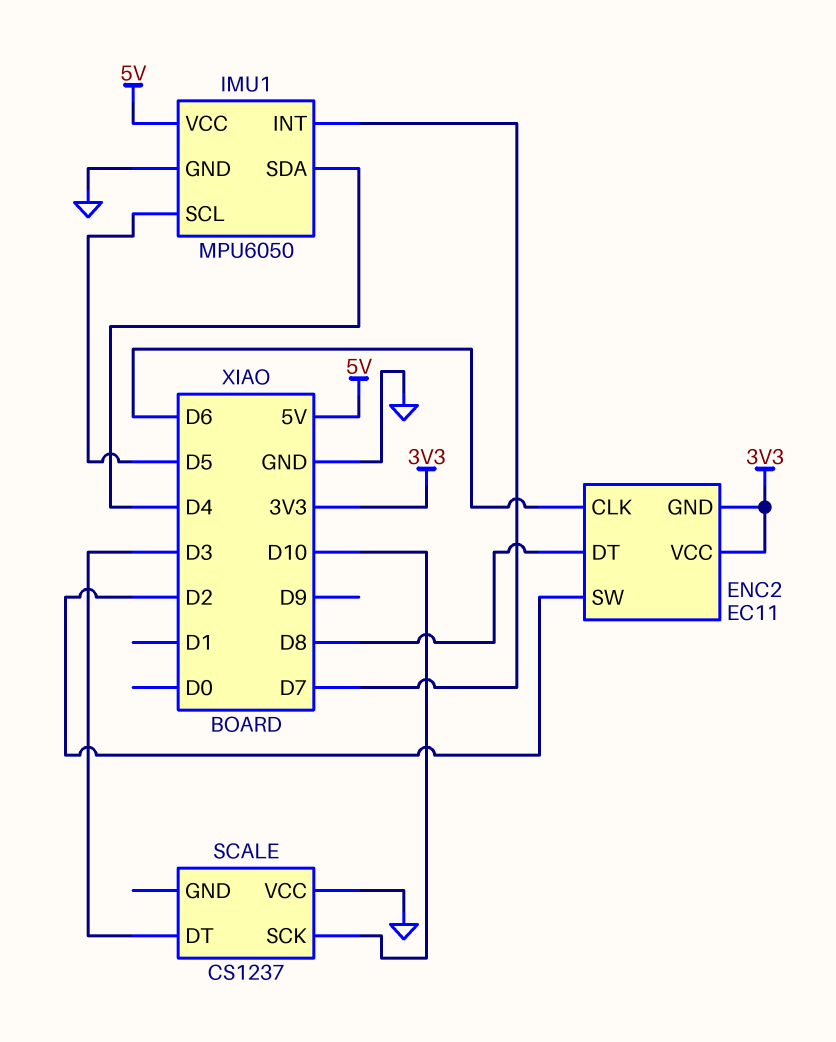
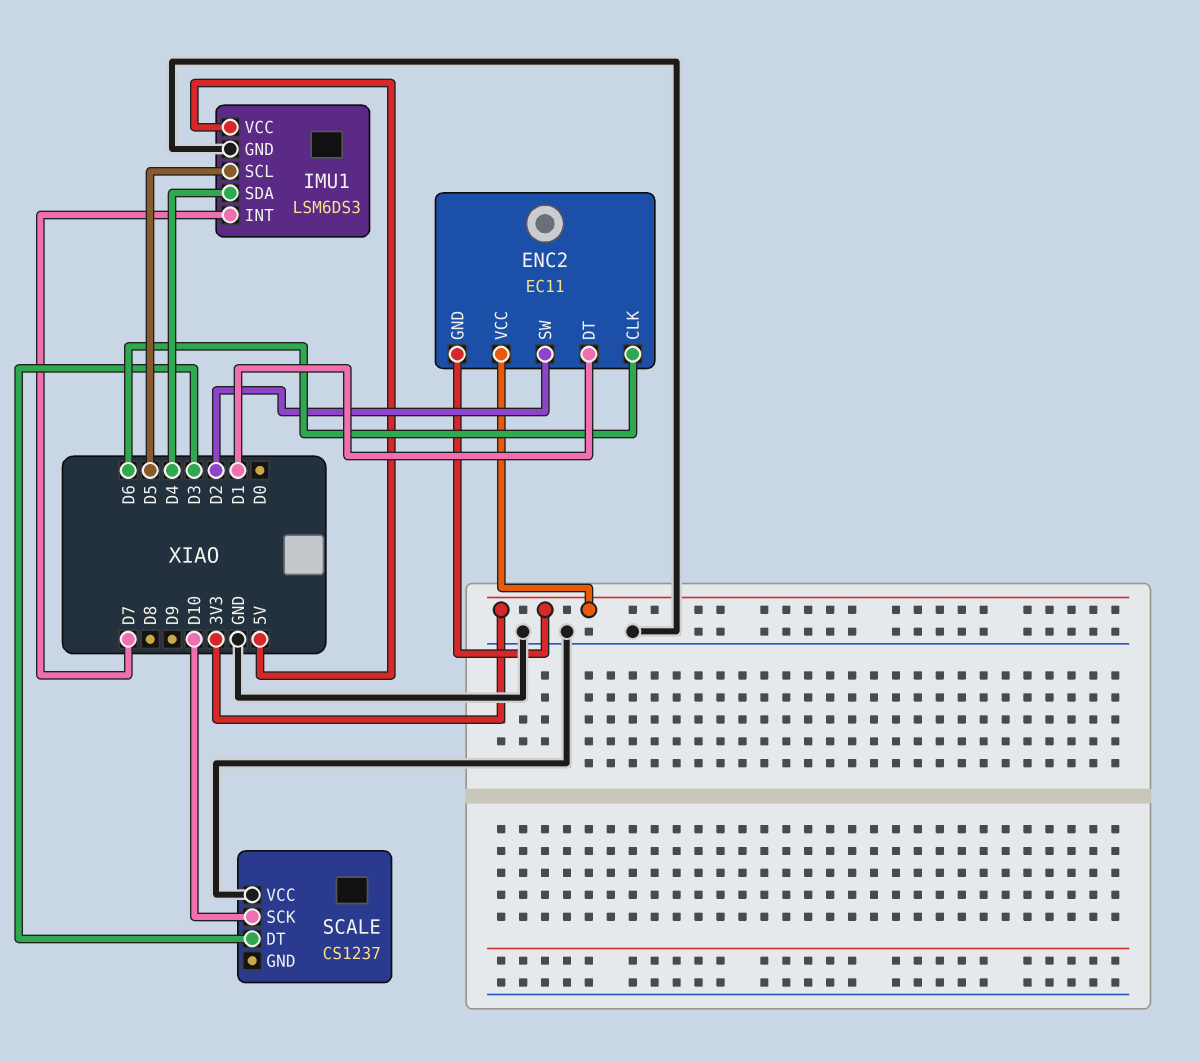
ENC2 pin DT: D8 -> D1
IMU1: MPU6050 -> LSM6DS3

